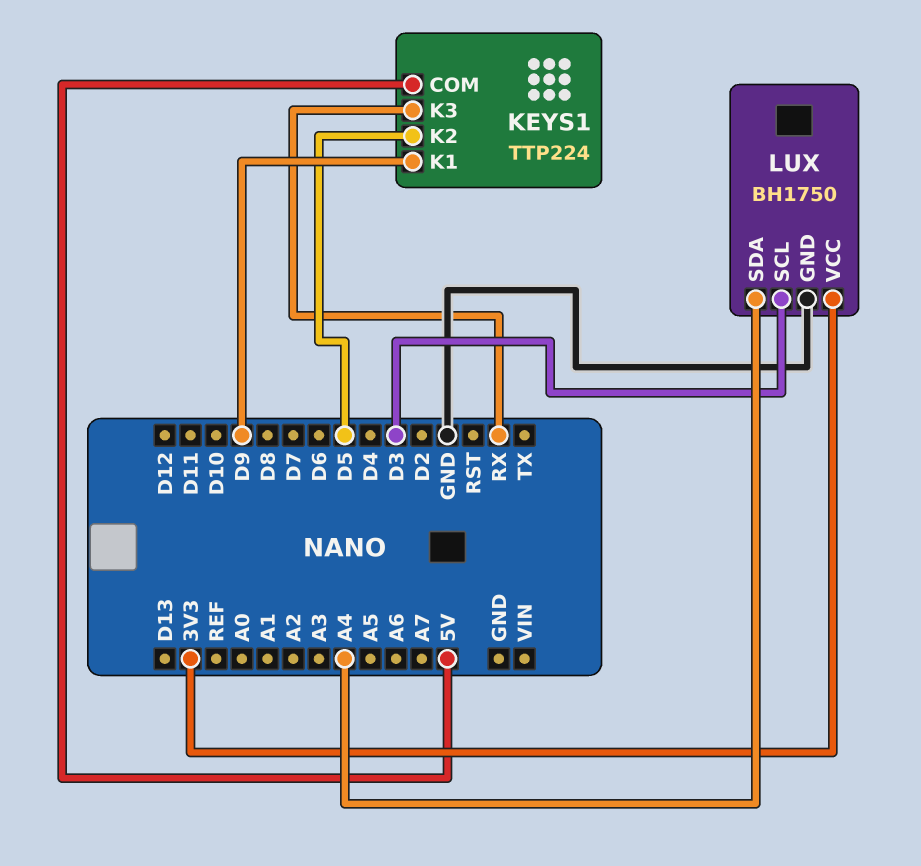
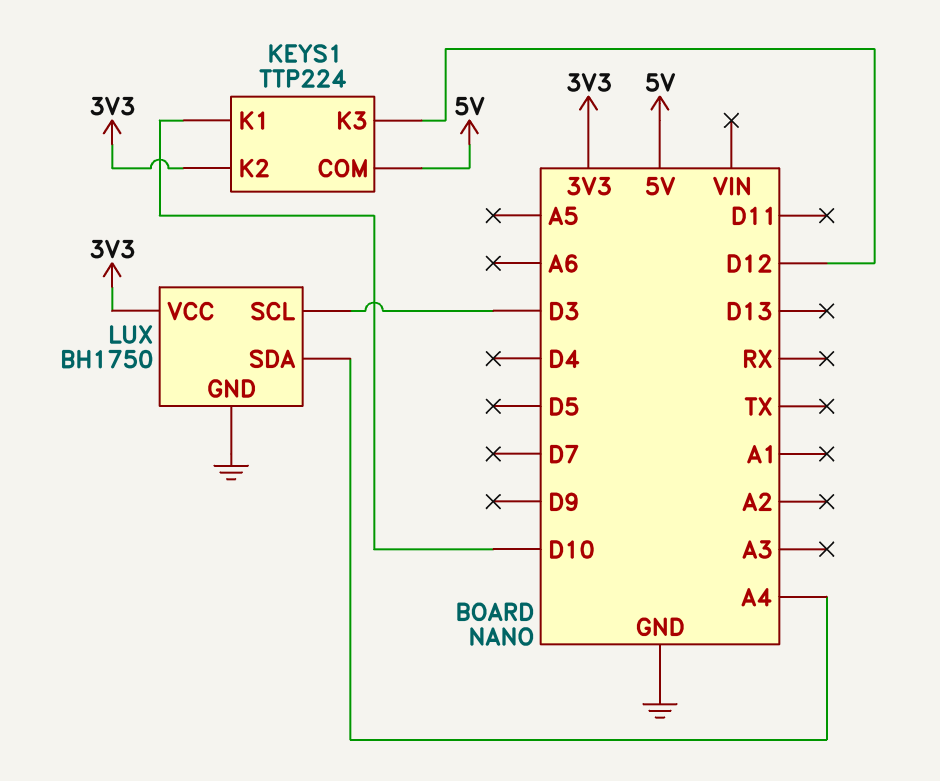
KEYS1 pin K1: D9 -> D10
KEYS1 pin K2: D5 -> 3V3
KEYS1 pin K3: RX -> D12

